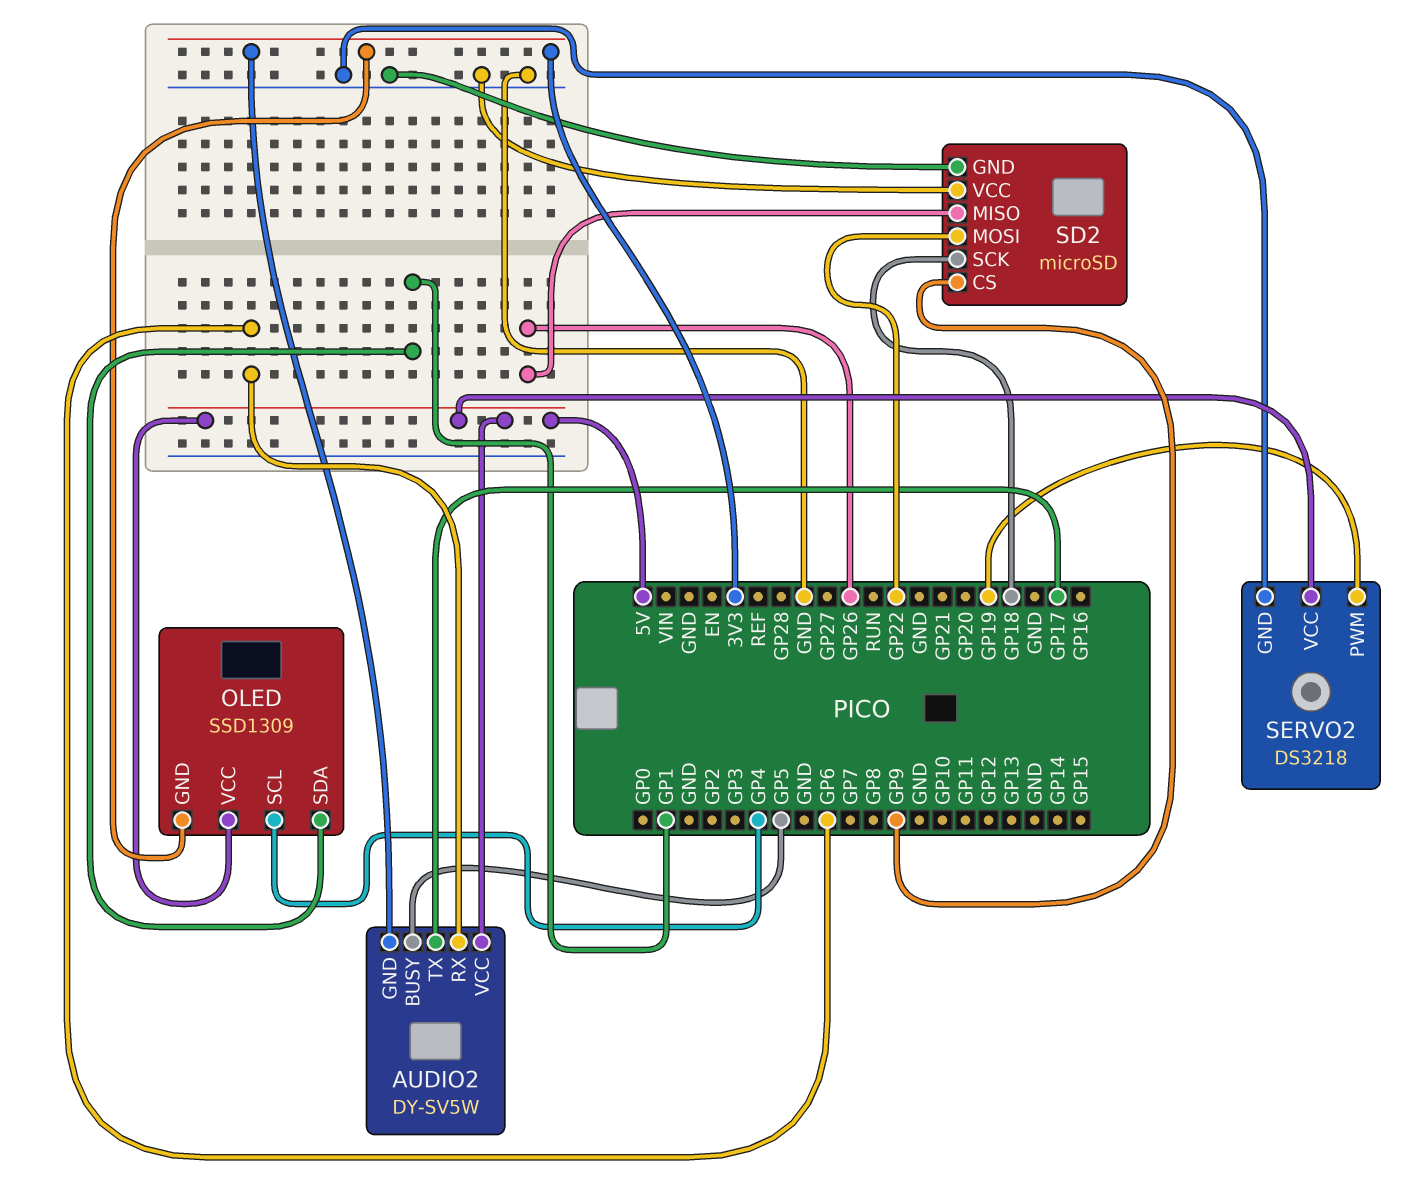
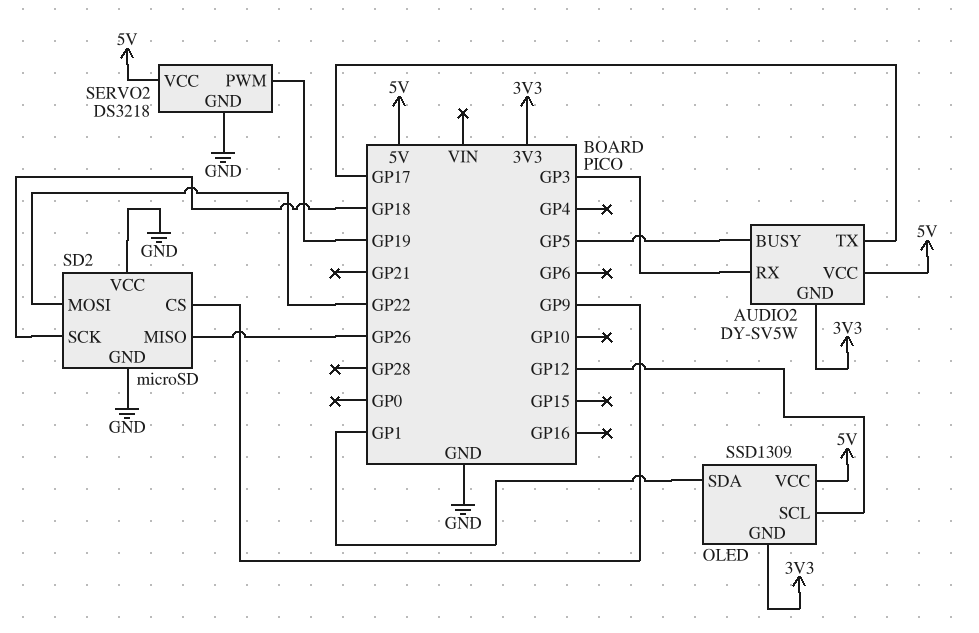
AUDIO2 pin RX: GP6 -> GP3
OLED pin SCL: GP4 -> GP12

